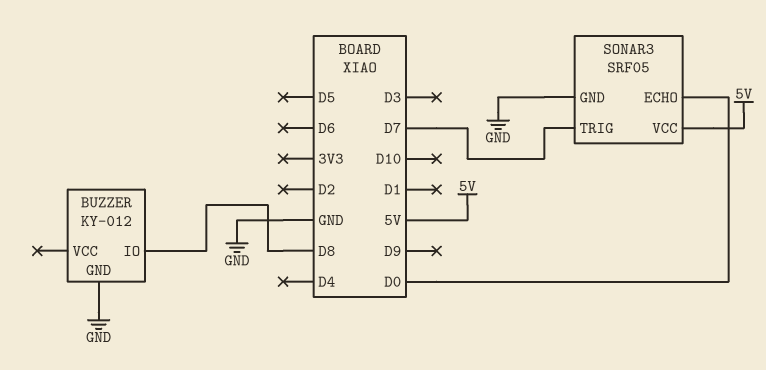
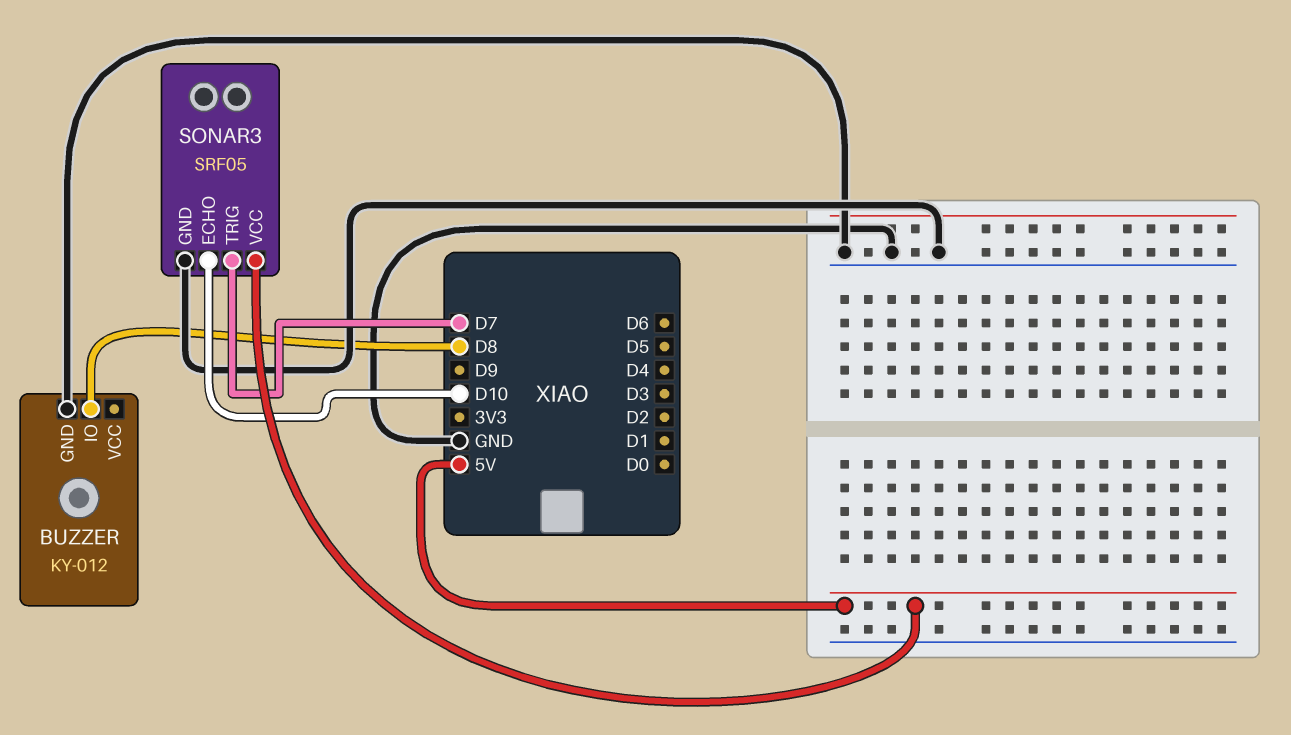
SONAR3 pin ECHO: D0 -> D10

